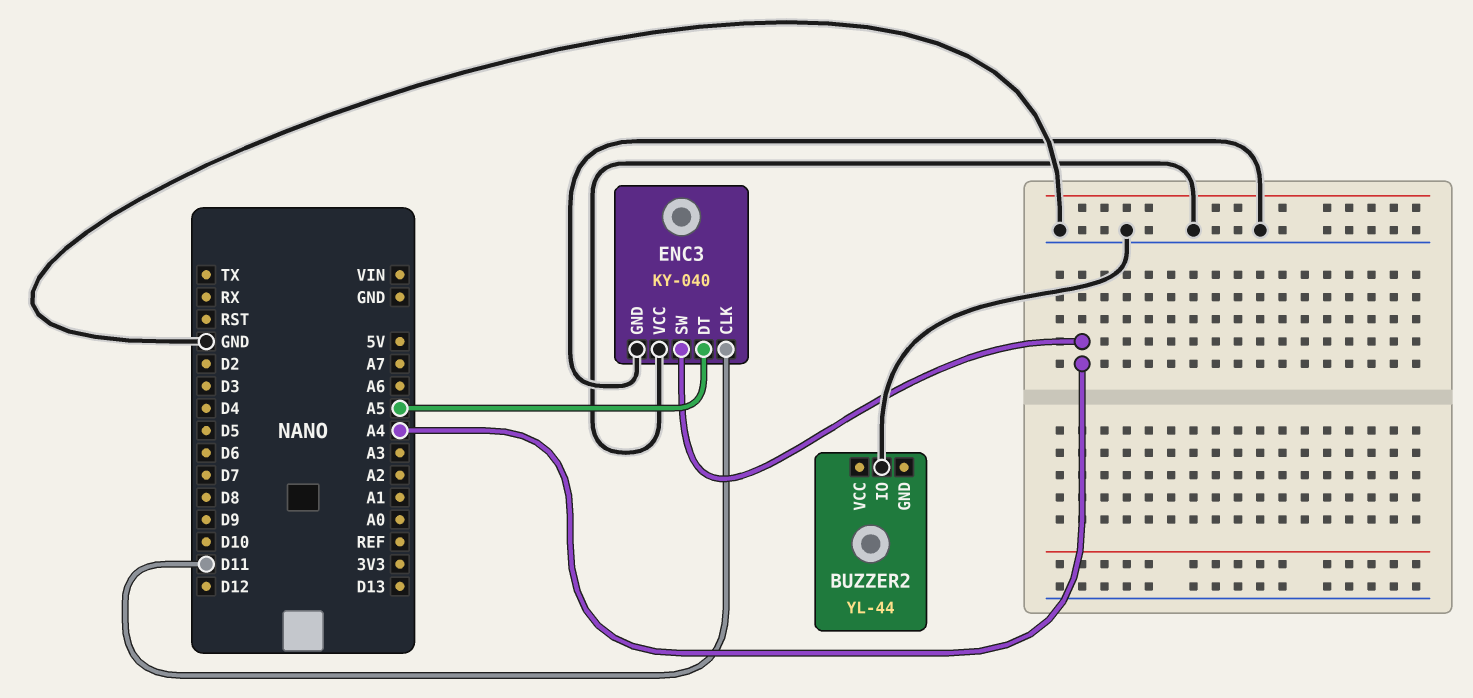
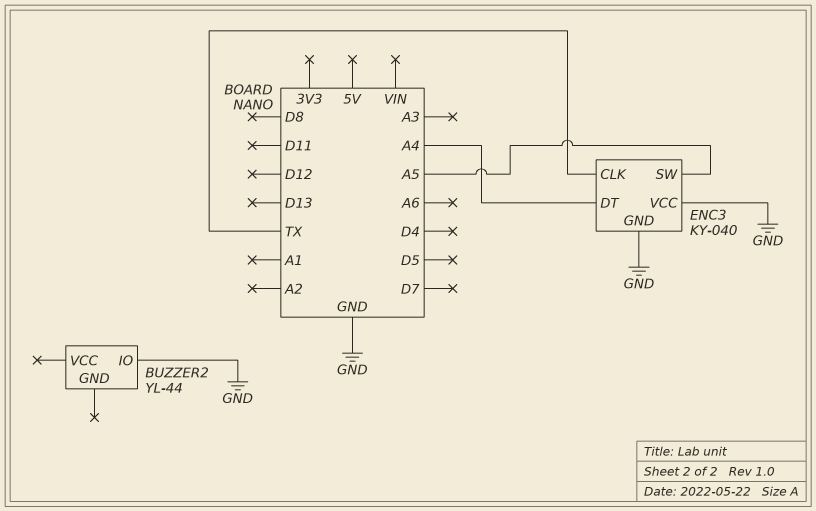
ENC3 pin CLK: D11 -> TX
ENC3 pin DT: A5 -> A4
ENC3 pin SW: A4 -> A5

